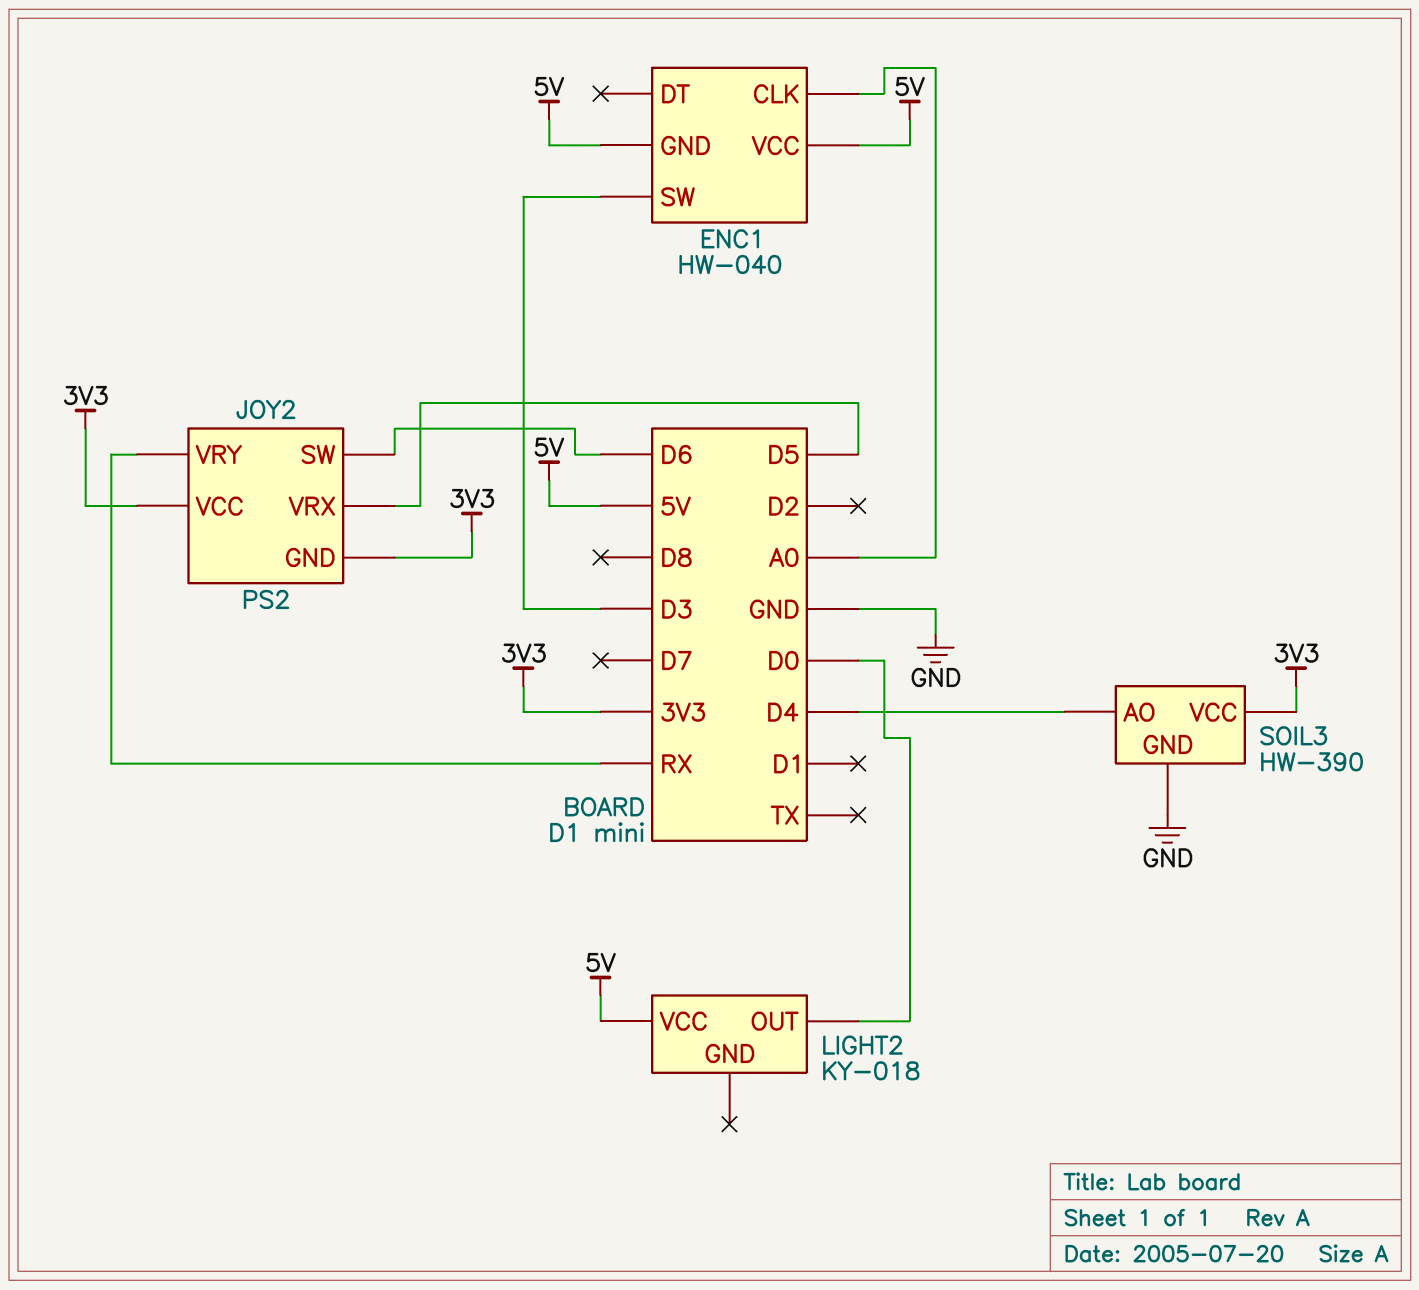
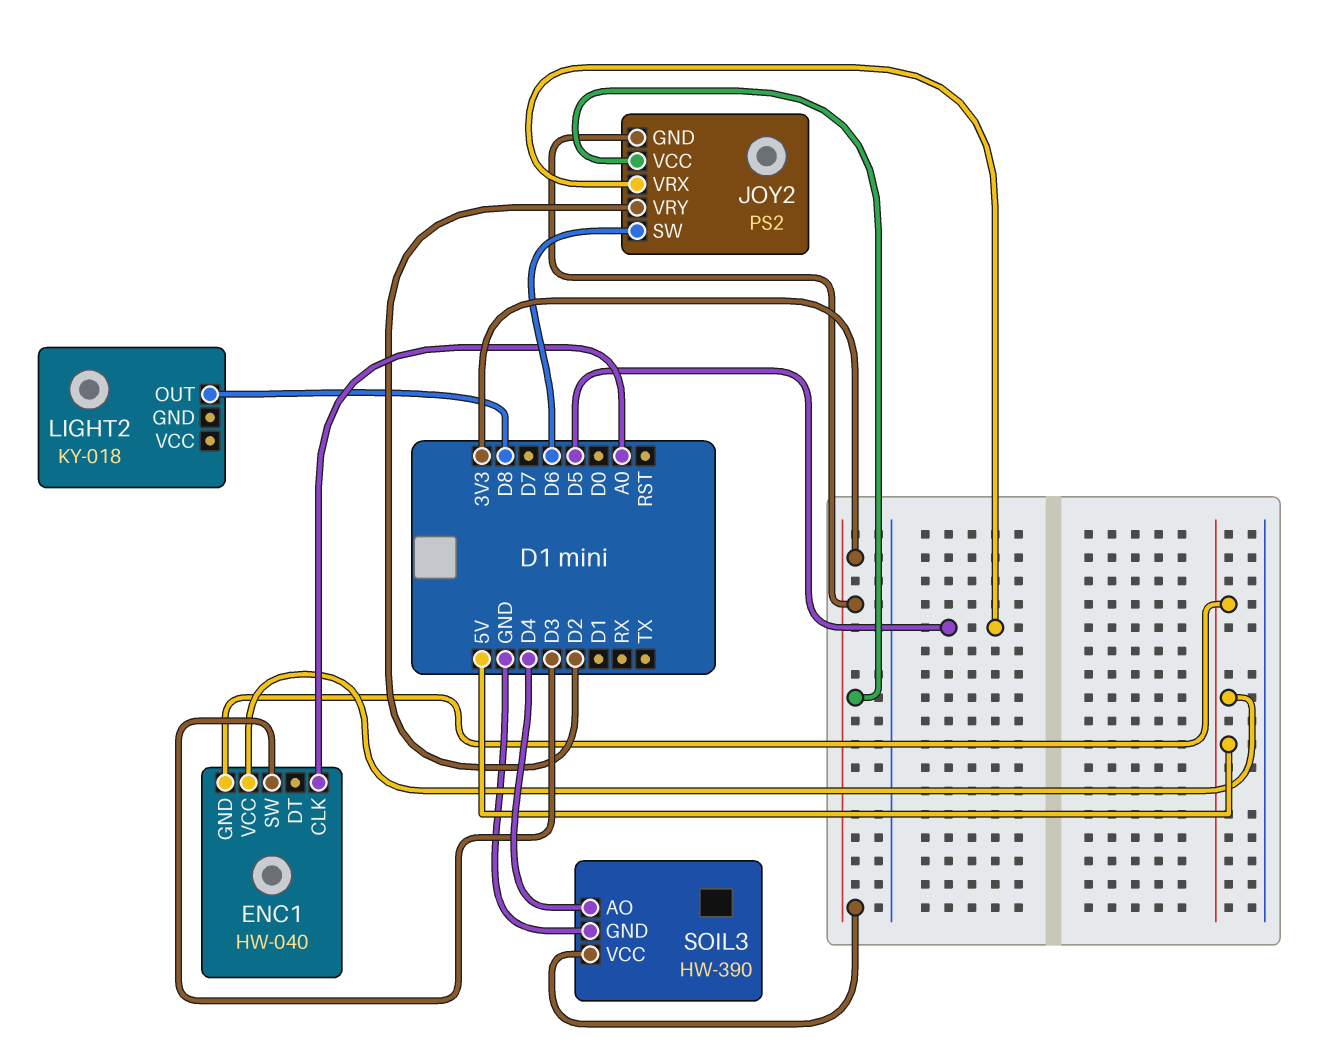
JOY2 pin VRY: RX -> D2
LIGHT2 pin OUT: D0 -> D8
LIGHT2 pin VCC: 5V -> none

